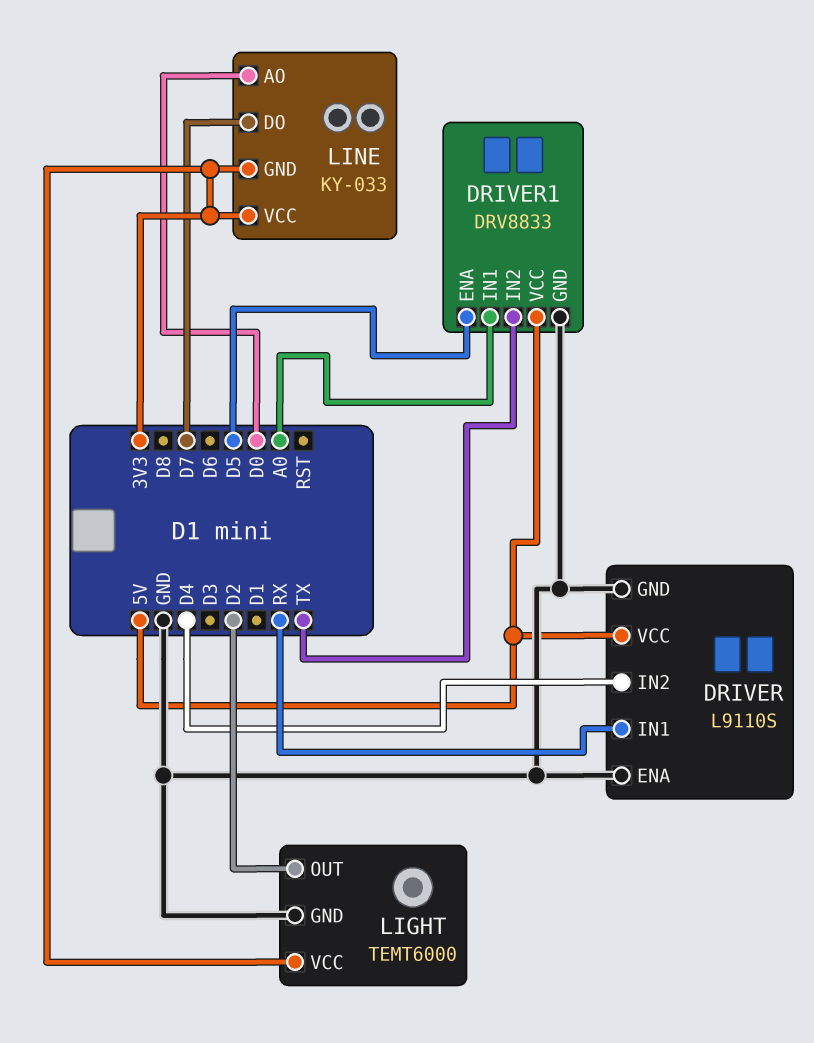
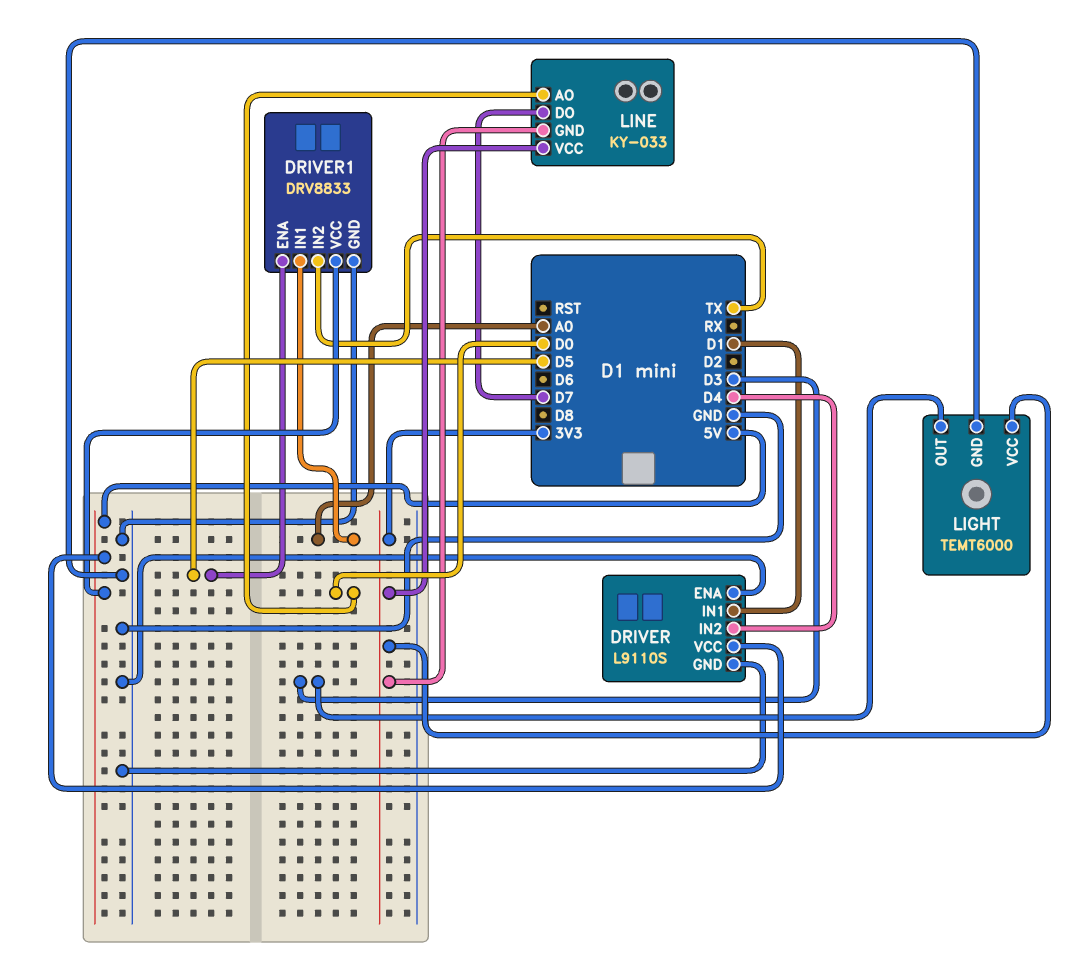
DRIVER pin IN1: RX -> D1
LIGHT pin OUT: D2 -> D3

